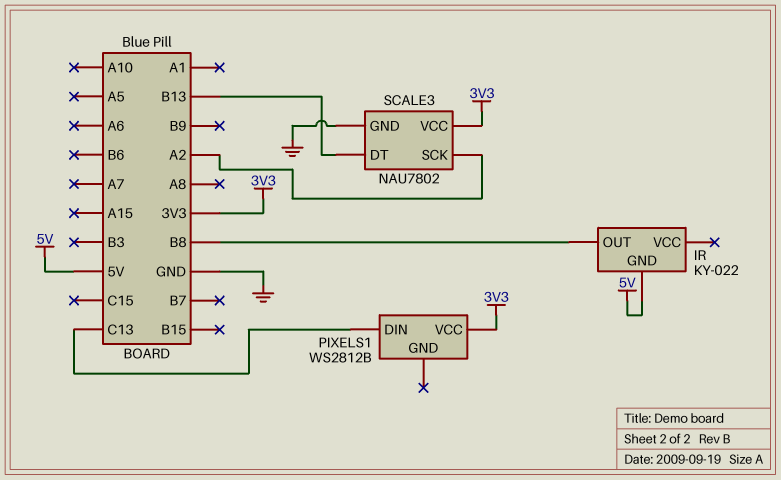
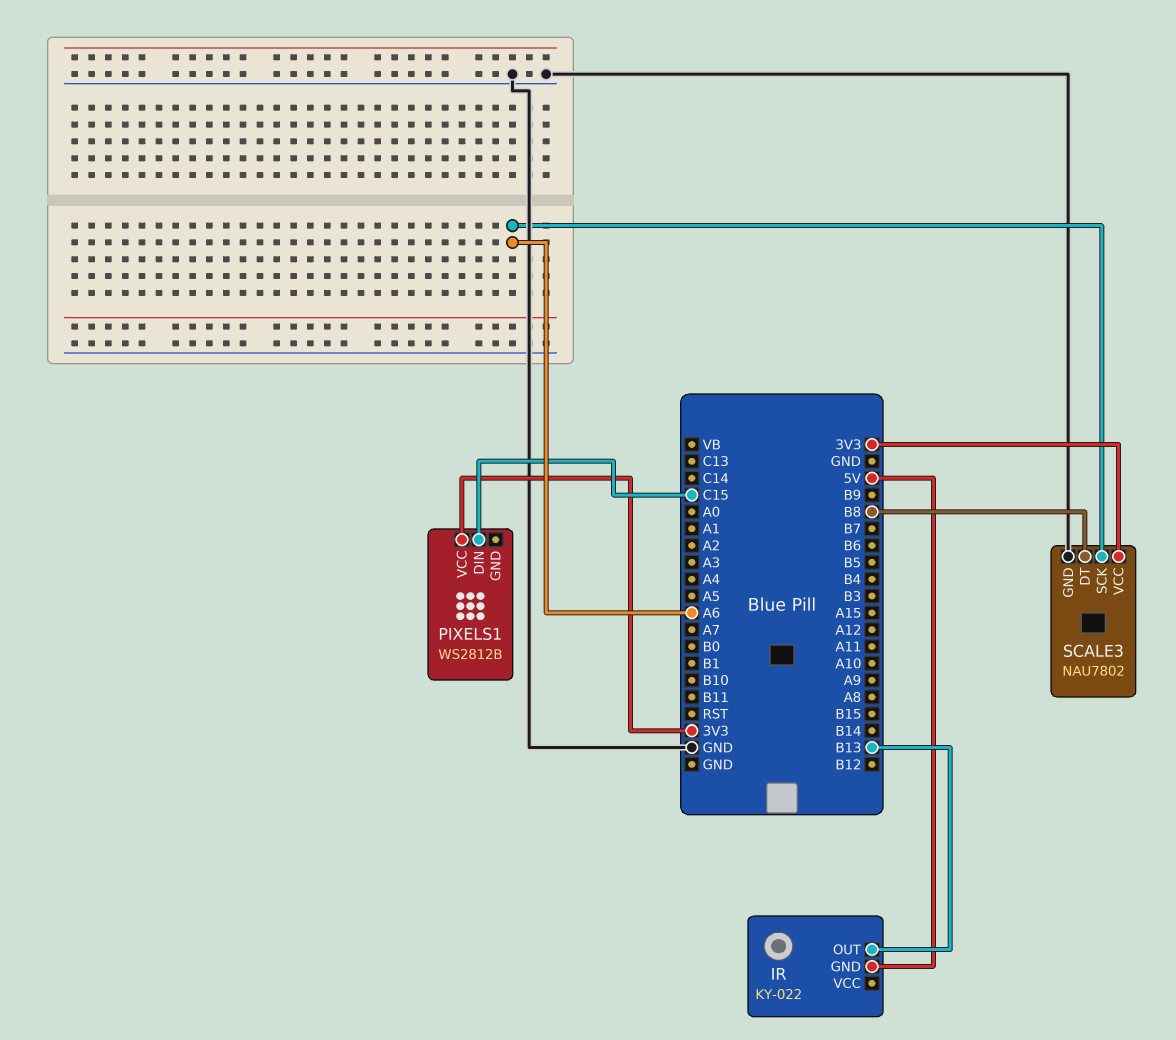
IR pin OUT: B8 -> B13
PIXELS1 pin DIN: C13 -> C15
SCALE3 pin DT: B13 -> B8
SCALE3 pin SCK: A2 -> A6

